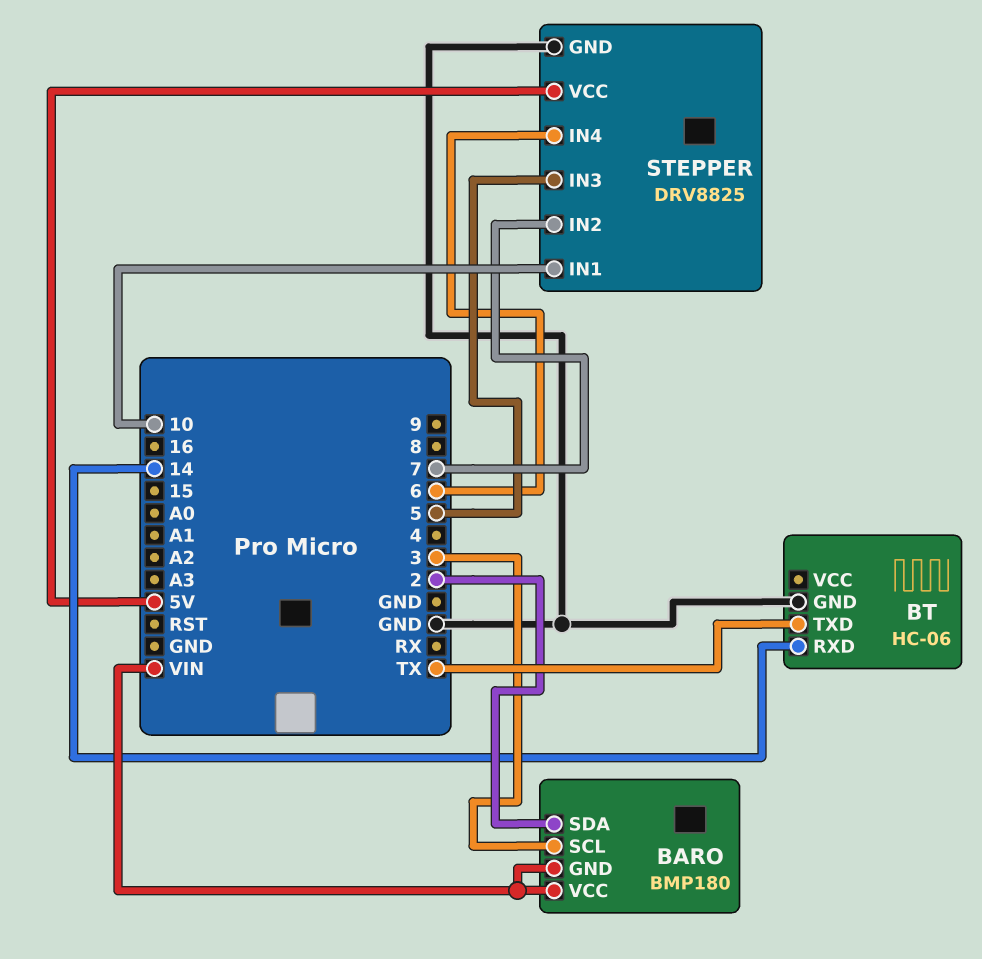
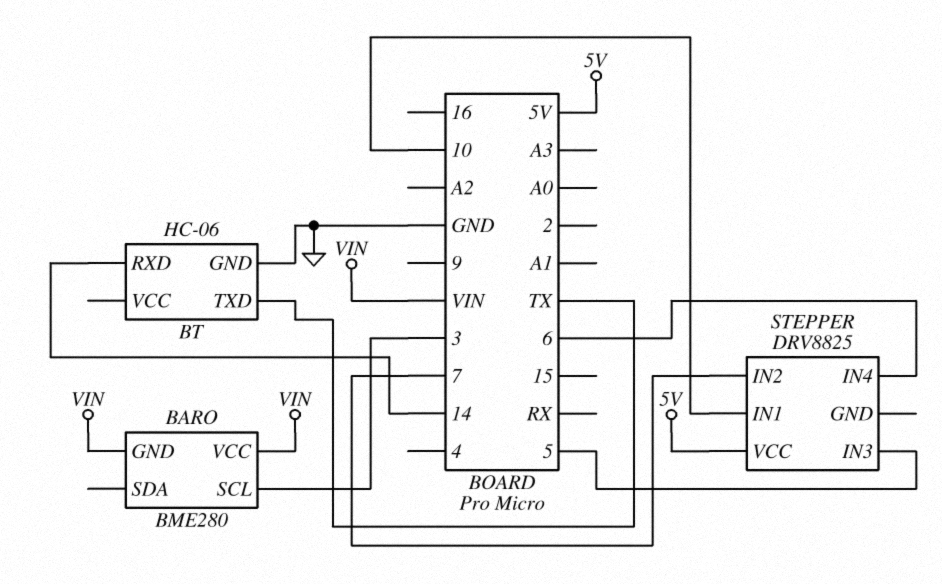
BARO: BMP180 -> BME280
BARO pin SDA: 2 -> none
STEPPER pin GND: GND -> none

